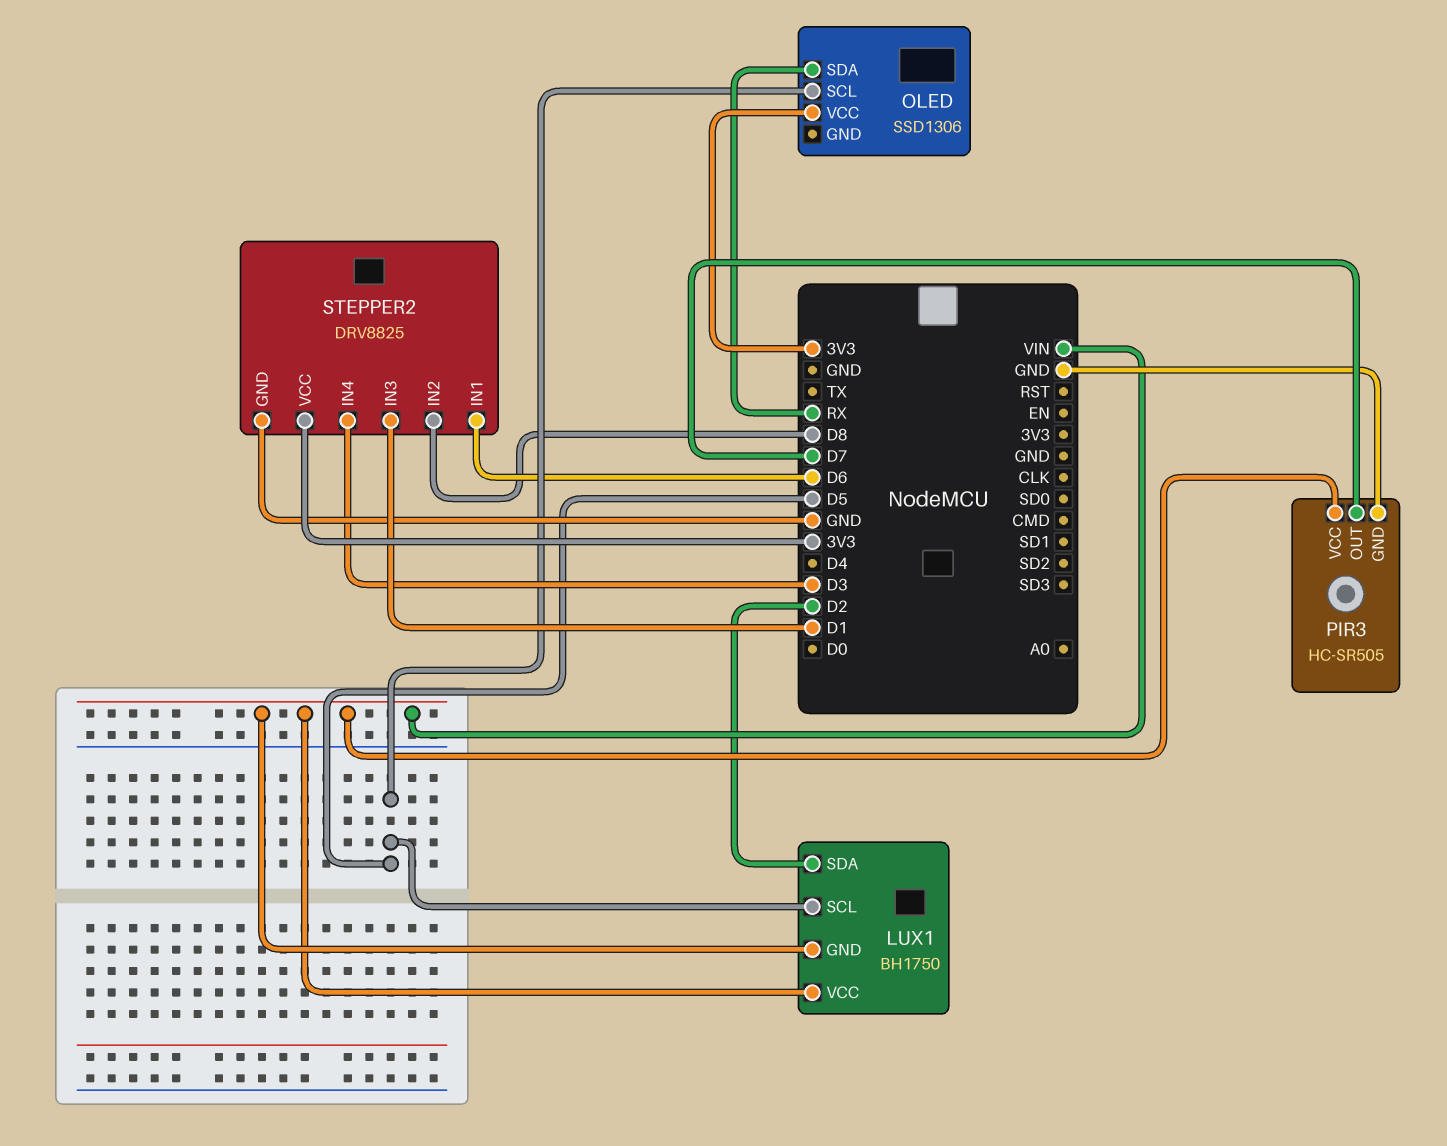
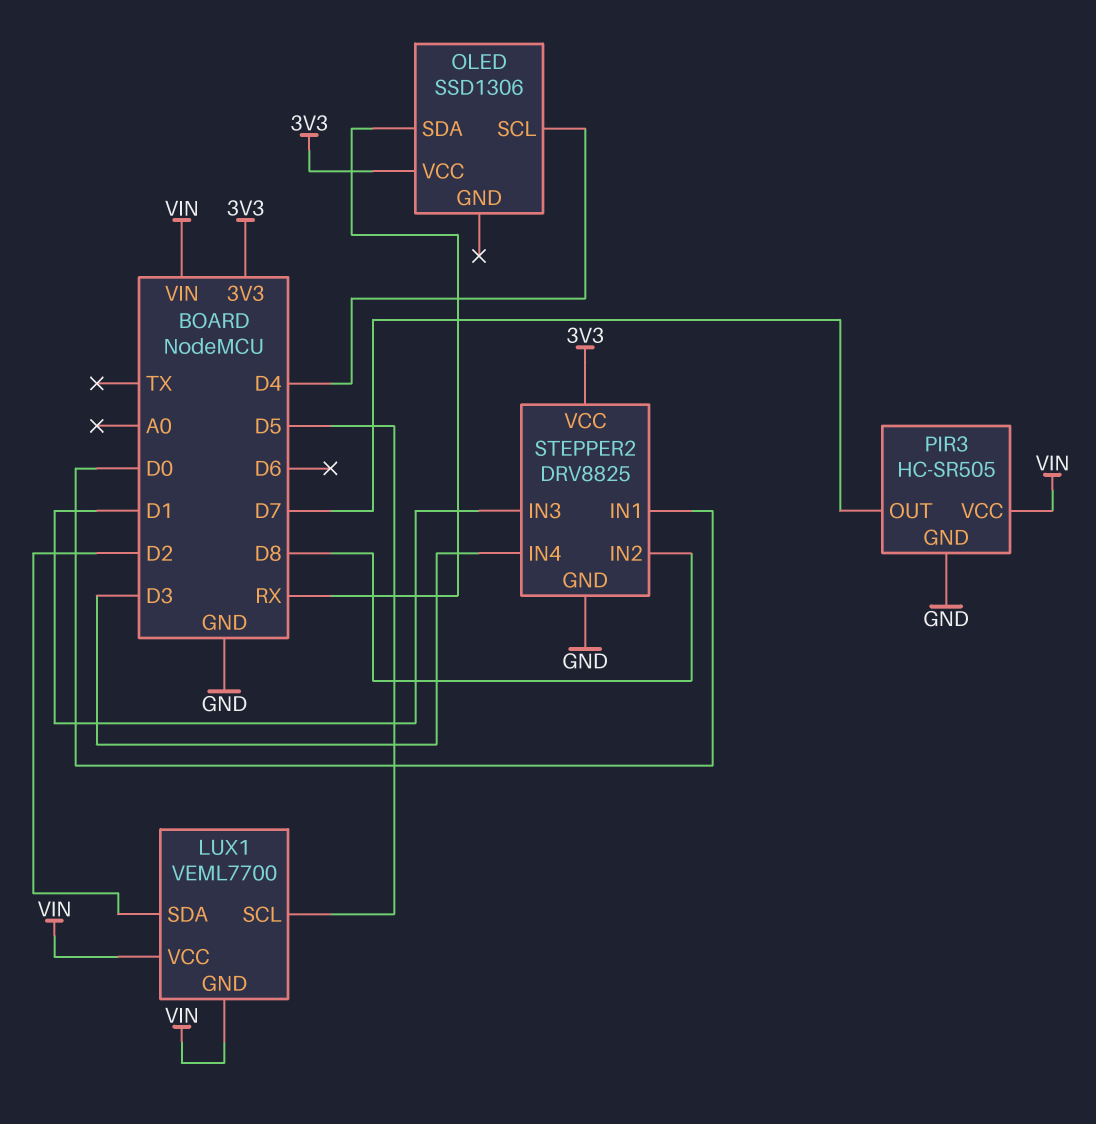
LUX1: BH1750 -> VEML7700
OLED pin SCL: D5 -> D4
STEPPER2 pin IN1: D6 -> D0

